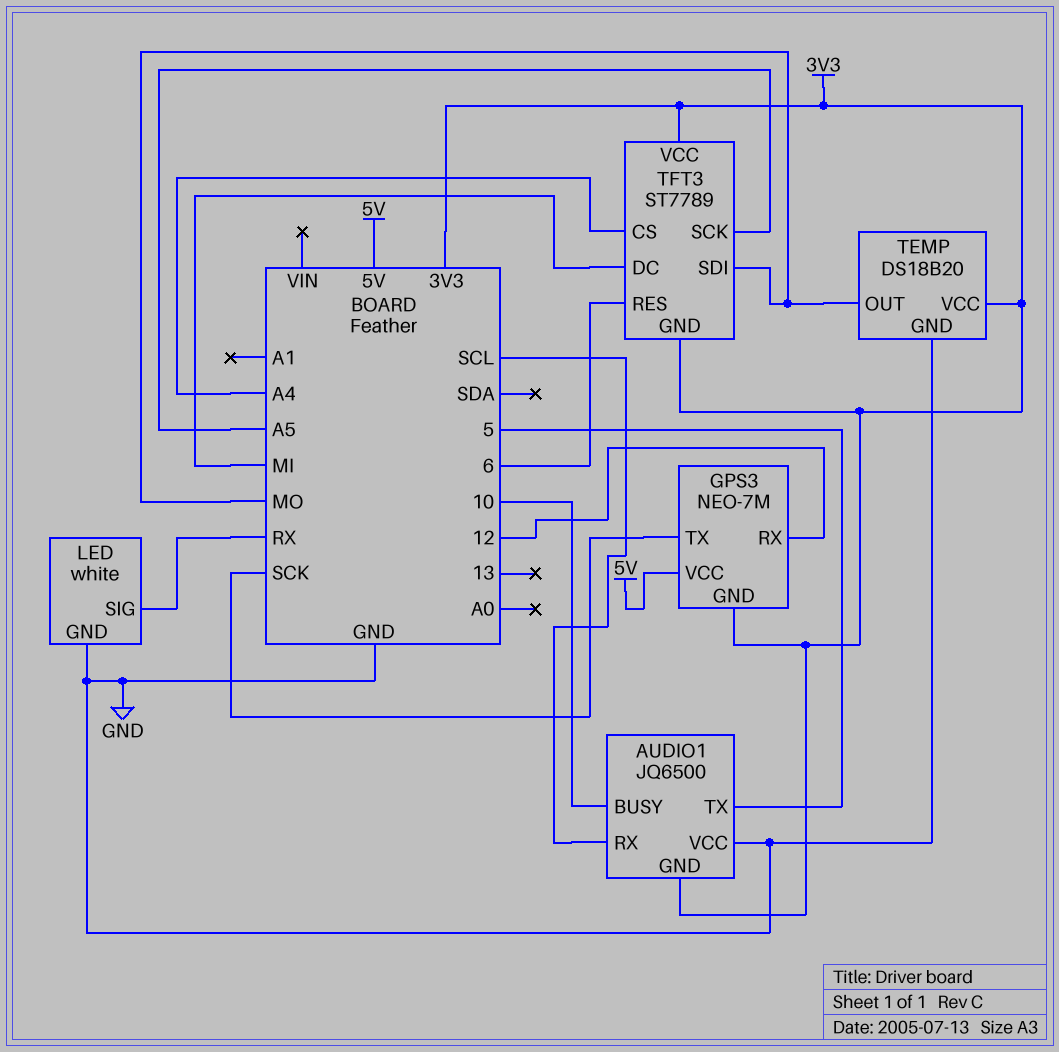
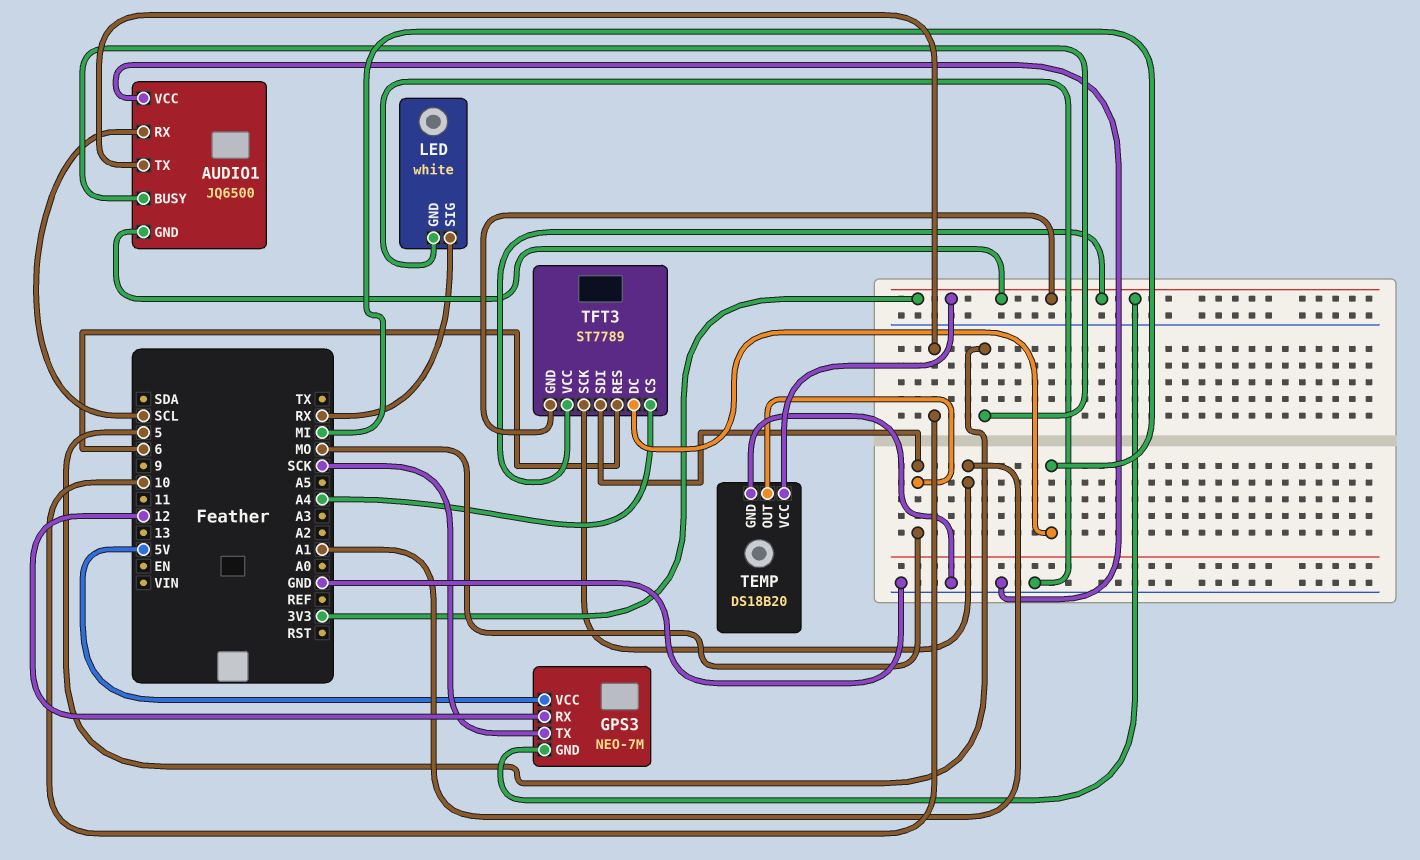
AUDIO1 pin BUSY: 10 -> 5
AUDIO1 pin TX: 5 -> 10
TFT3 pin SCK: A5 -> A1

